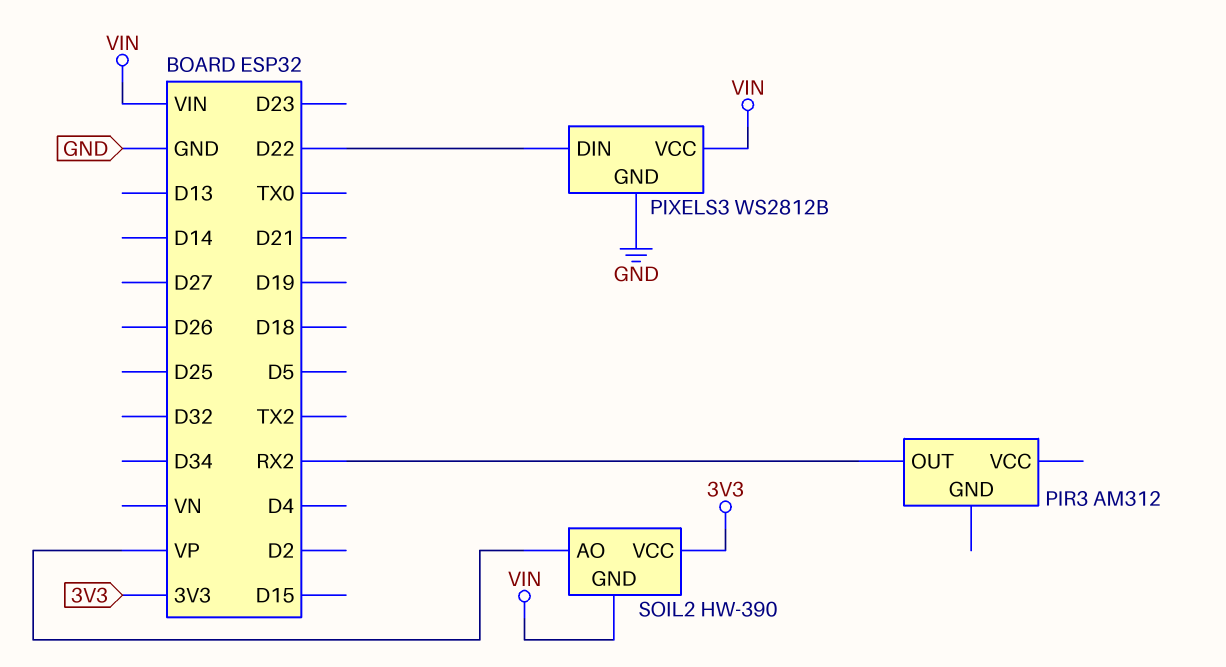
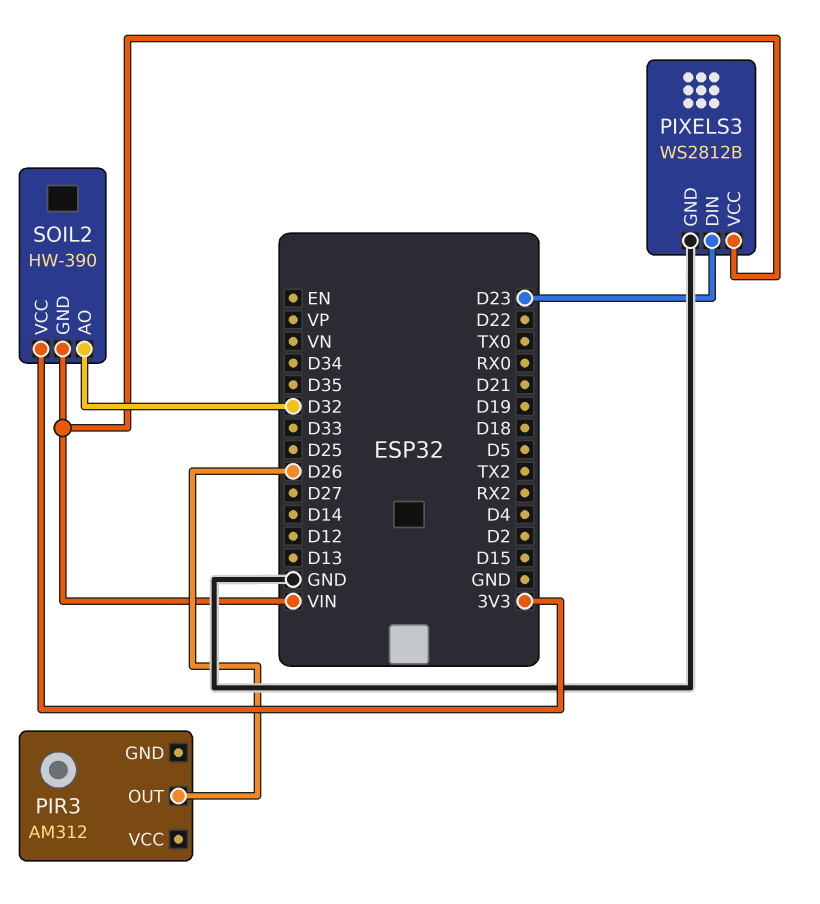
PIR3 pin OUT: RX2 -> D26
PIXELS3 pin DIN: D22 -> D23
SOIL2 pin AO: VP -> D32

